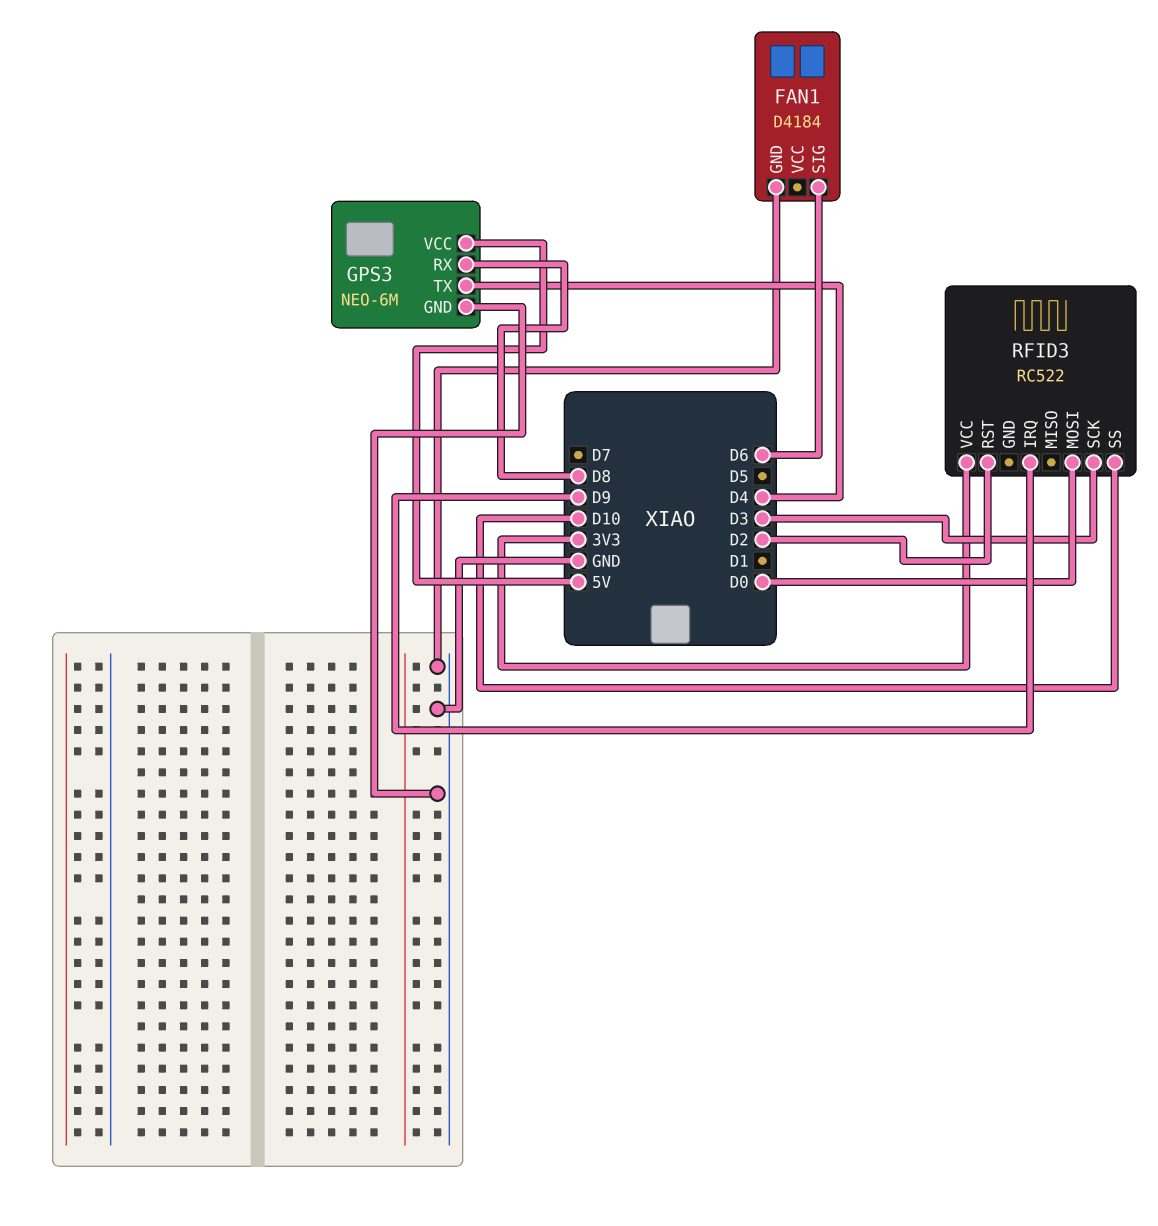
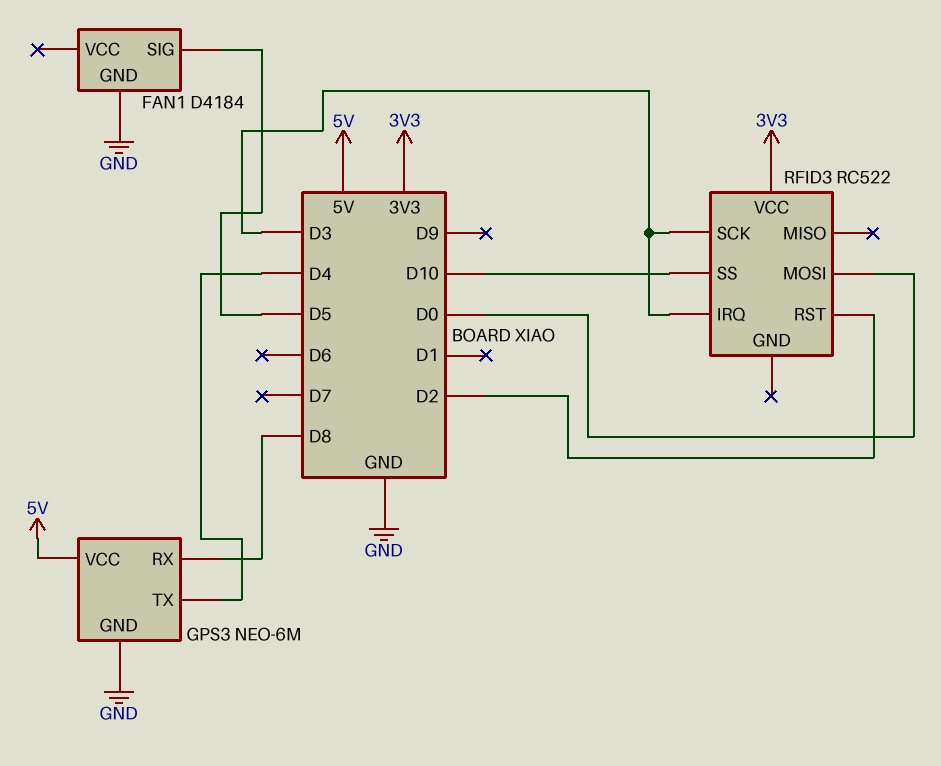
FAN1 pin SIG: D6 -> D5
RFID3 pin IRQ: D9 -> D3

